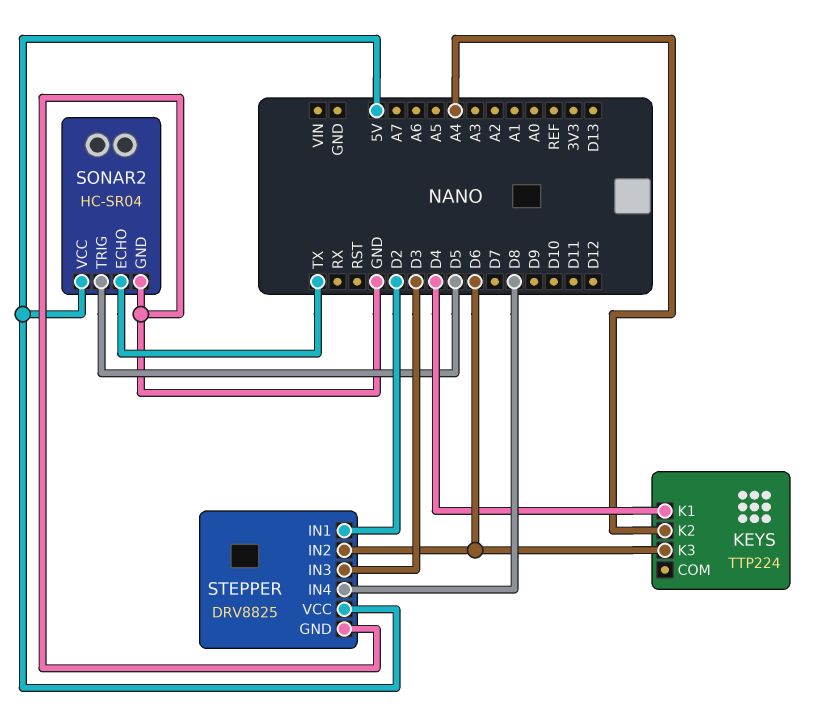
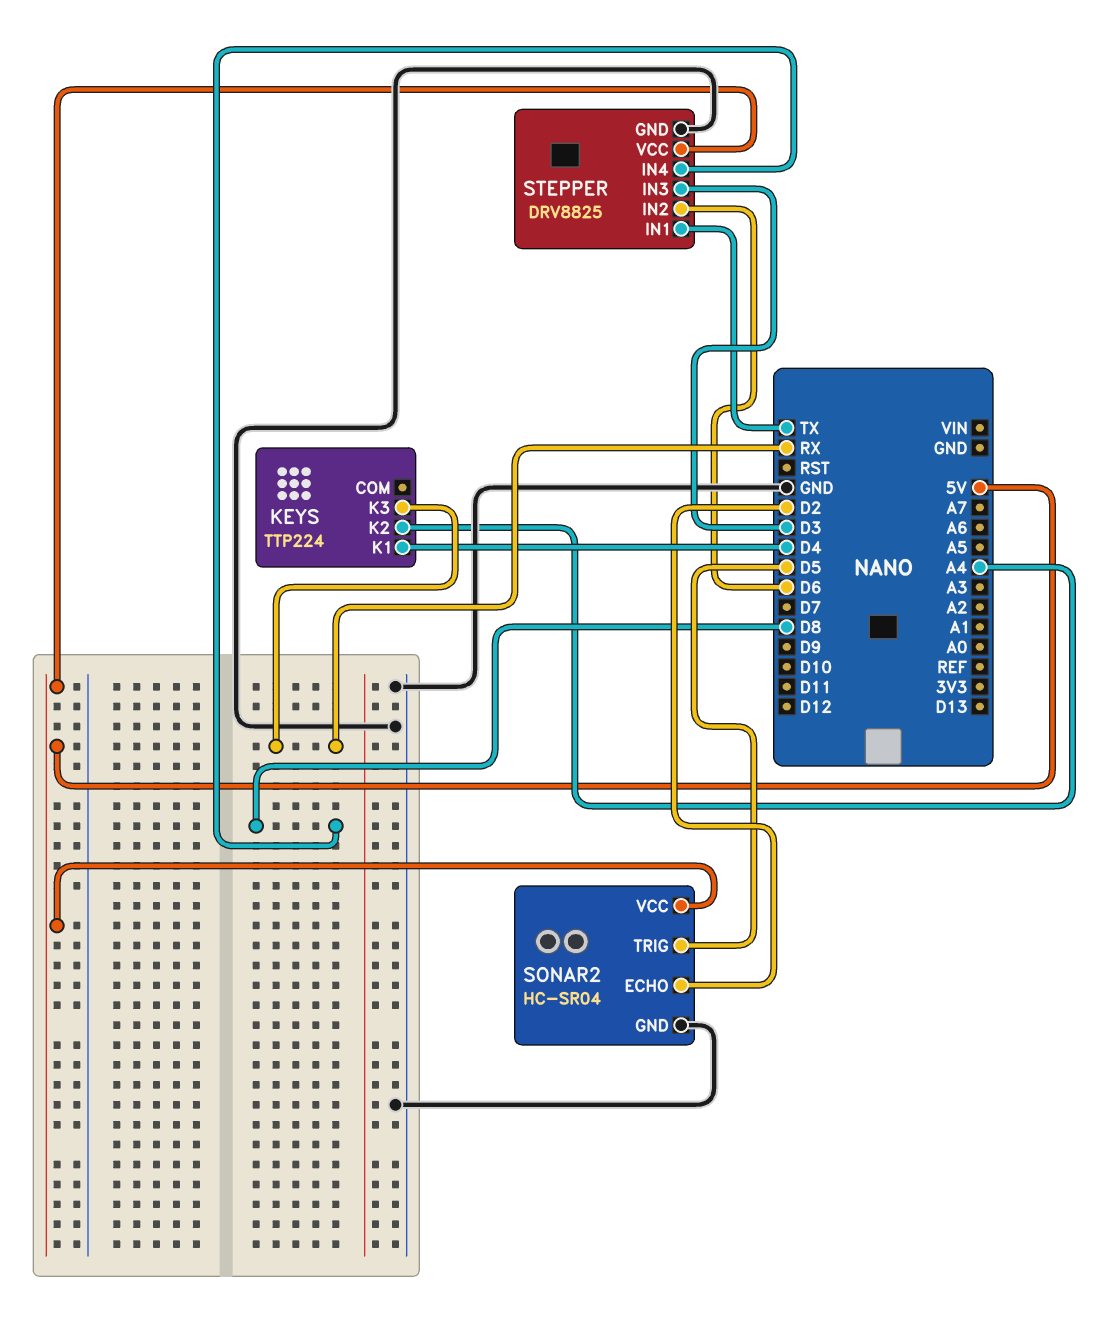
KEYS pin K3: D6 -> RX
SONAR2 pin ECHO: TX -> D2
STEPPER pin IN1: D2 -> TX

